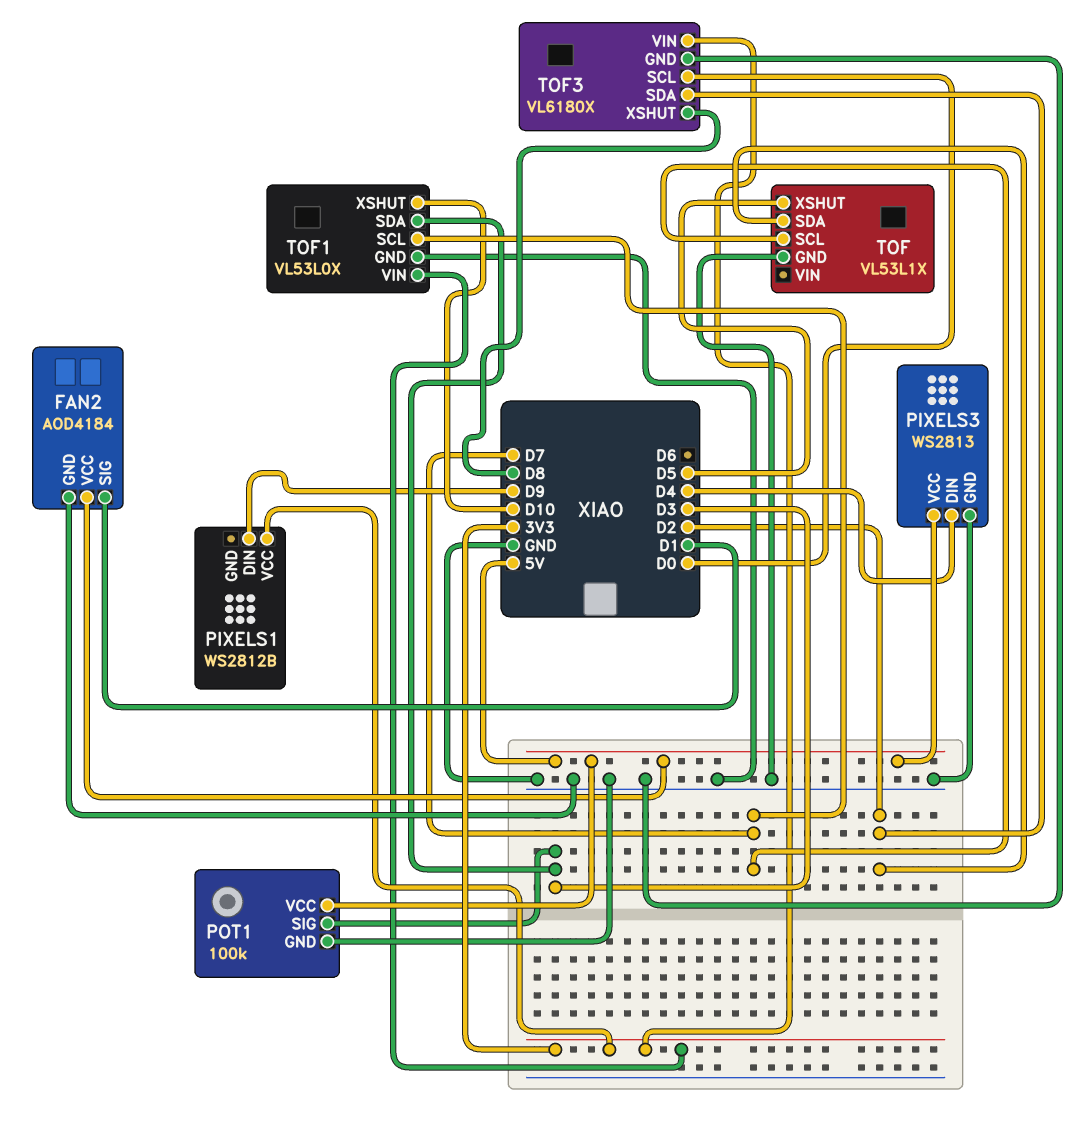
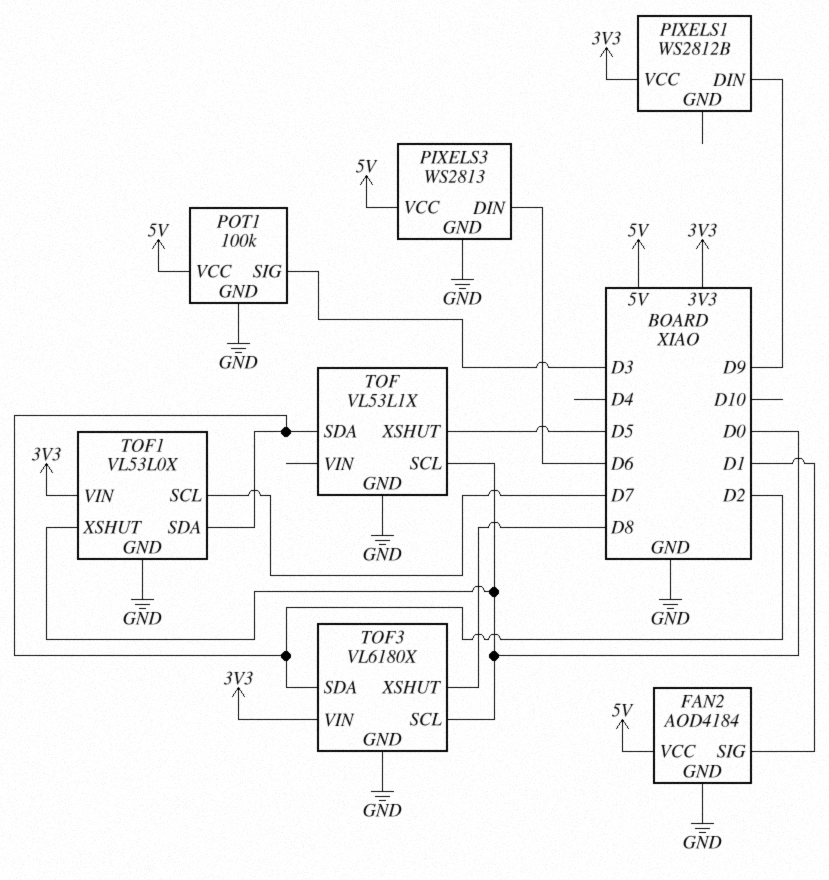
PIXELS3 pin DIN: D4 -> D6
TOF pin SCL: D7 -> D0
TOF1 pin SDA: D3 -> D2
TOF1 pin XSHUT: D10 -> D0

